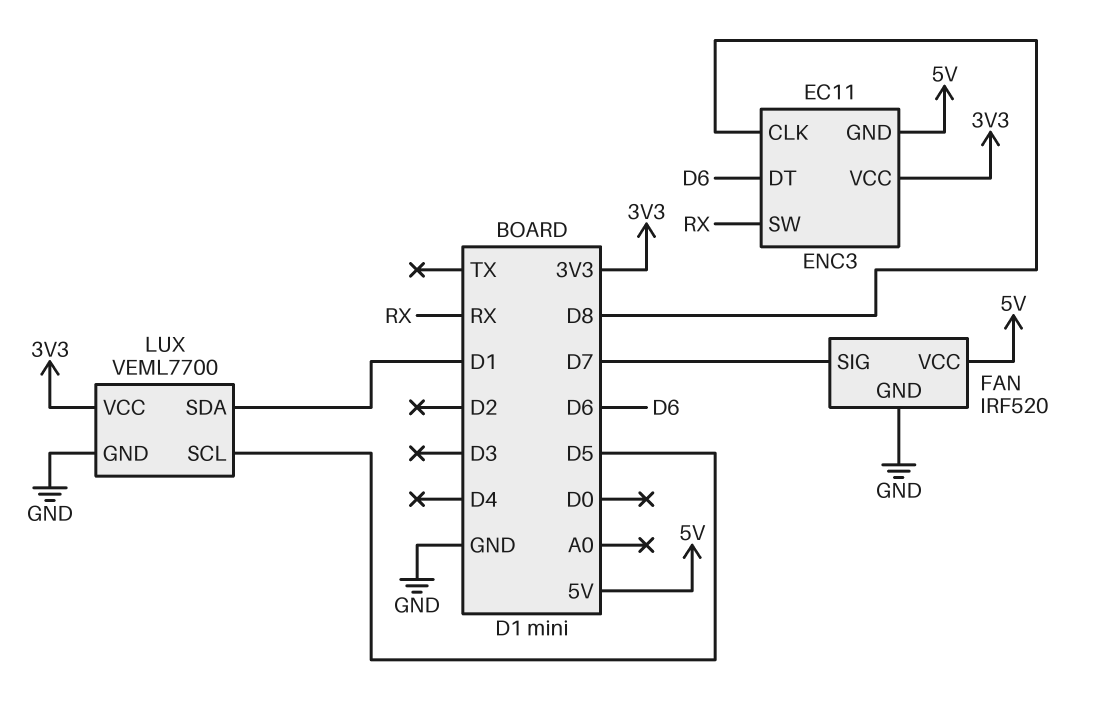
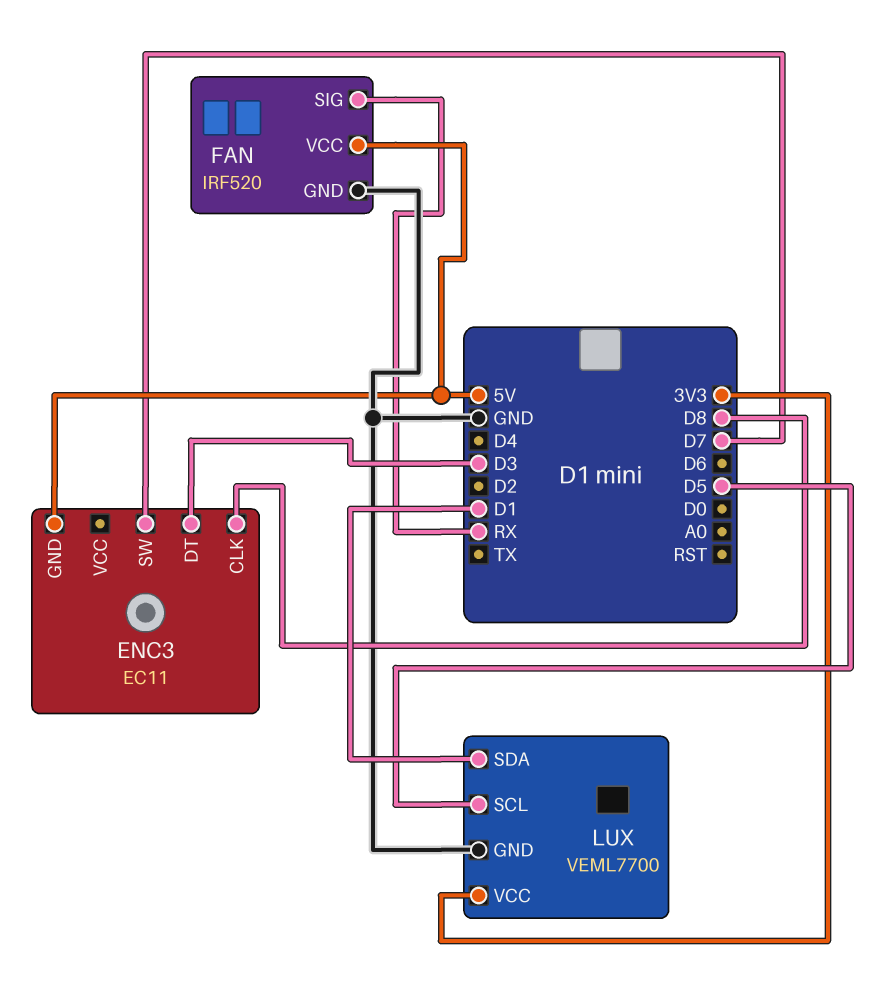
ENC3 pin DT: D6 -> D3
ENC3 pin SW: RX -> D7
ENC3 pin VCC: 3V3 -> none
FAN pin SIG: D7 -> RX

